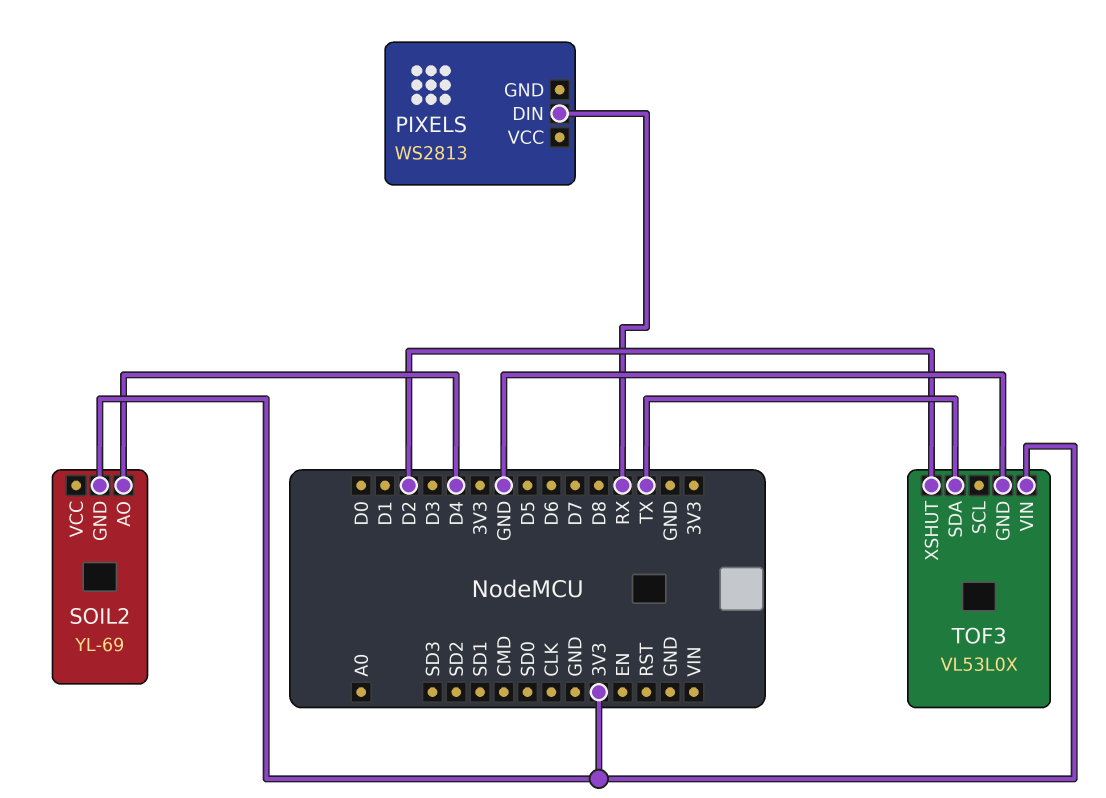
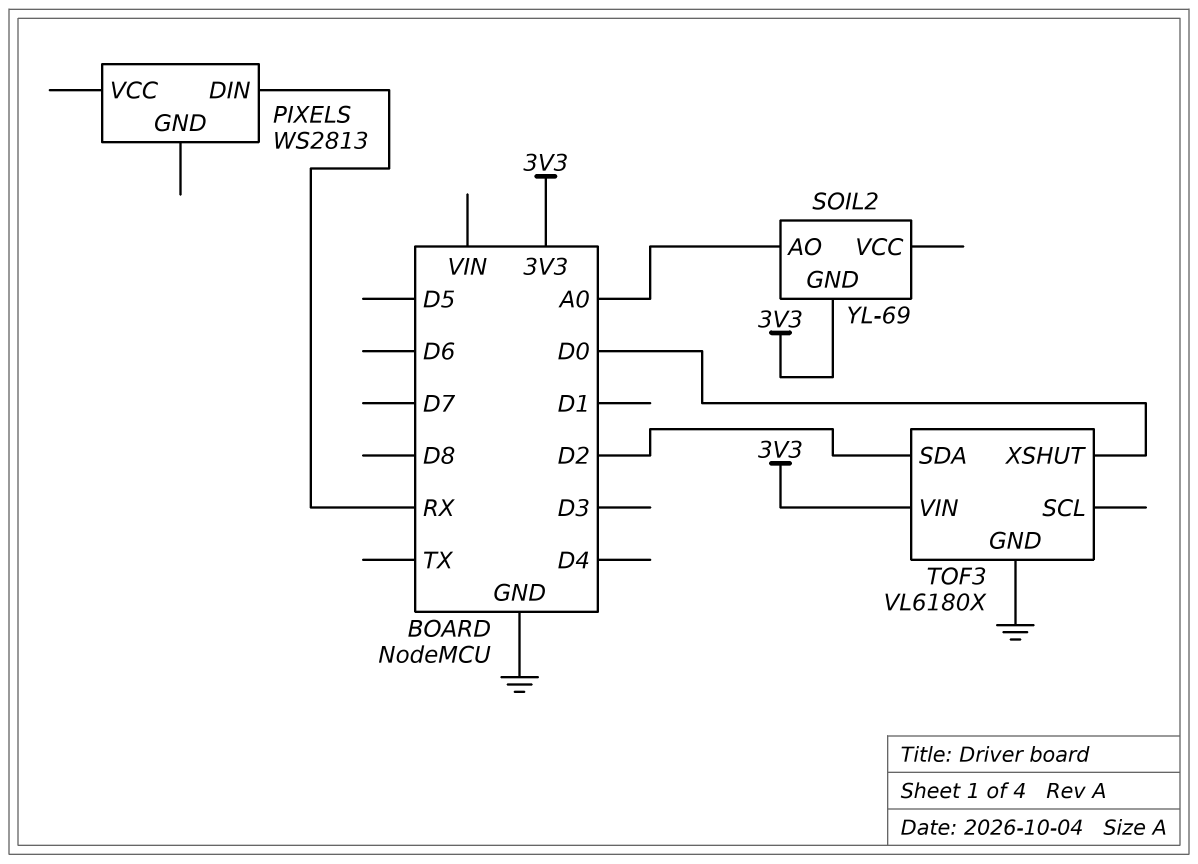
SOIL2 pin AO: D4 -> A0
TOF3: VL53L0X -> VL6180X
TOF3 pin SDA: TX -> D2
TOF3 pin XSHUT: D2 -> D0

